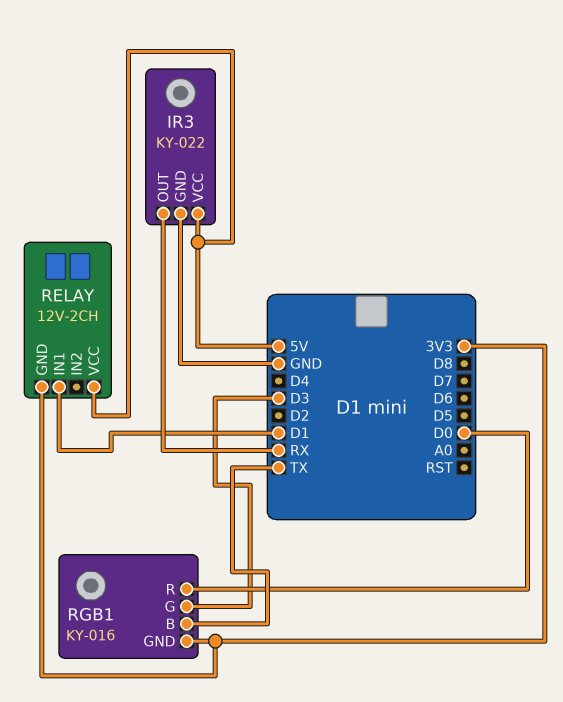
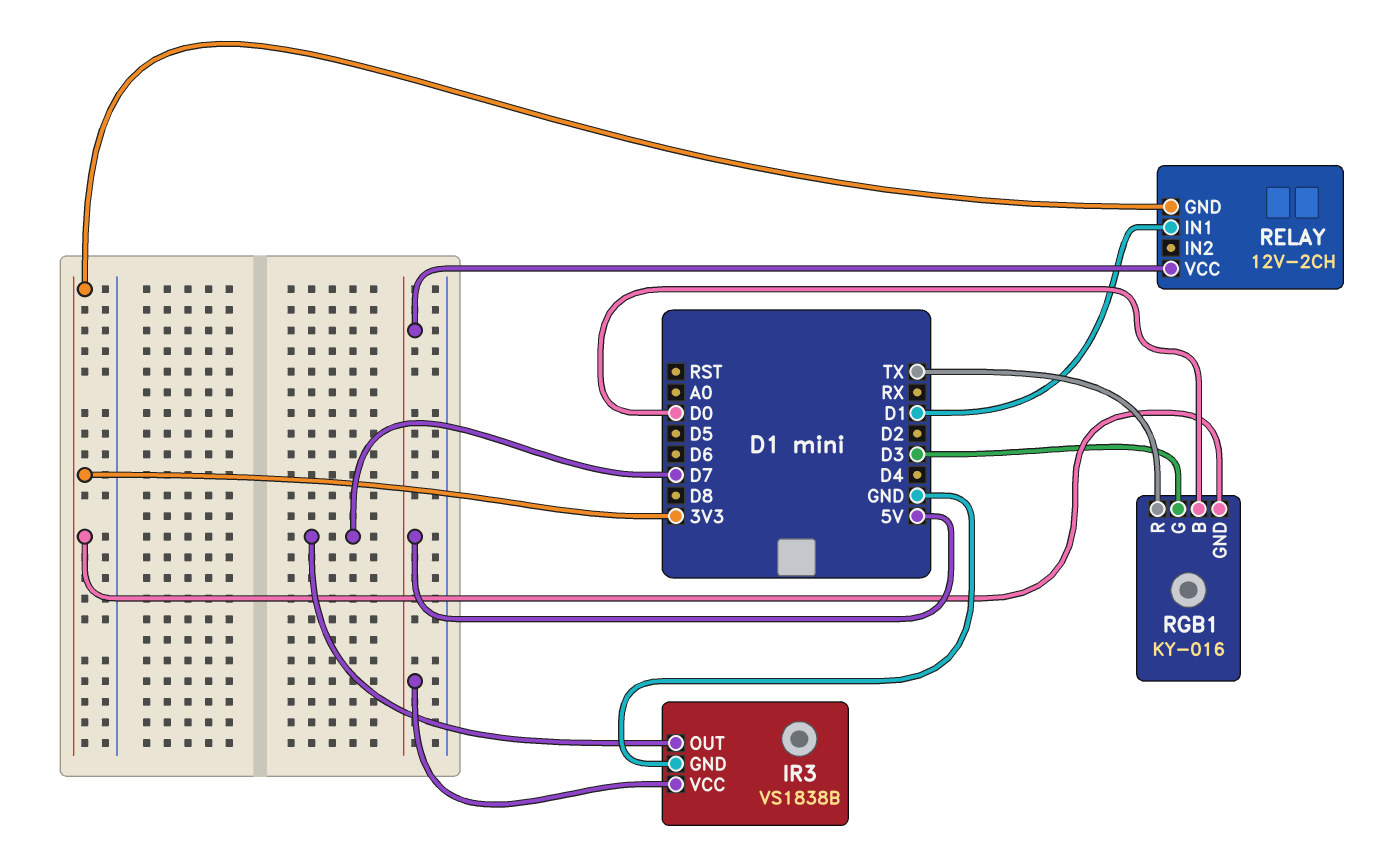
IR3: KY-022 -> VS1838B
IR3 pin OUT: RX -> D7
RGB1 pin B: TX -> D0
RGB1 pin R: D0 -> TX

